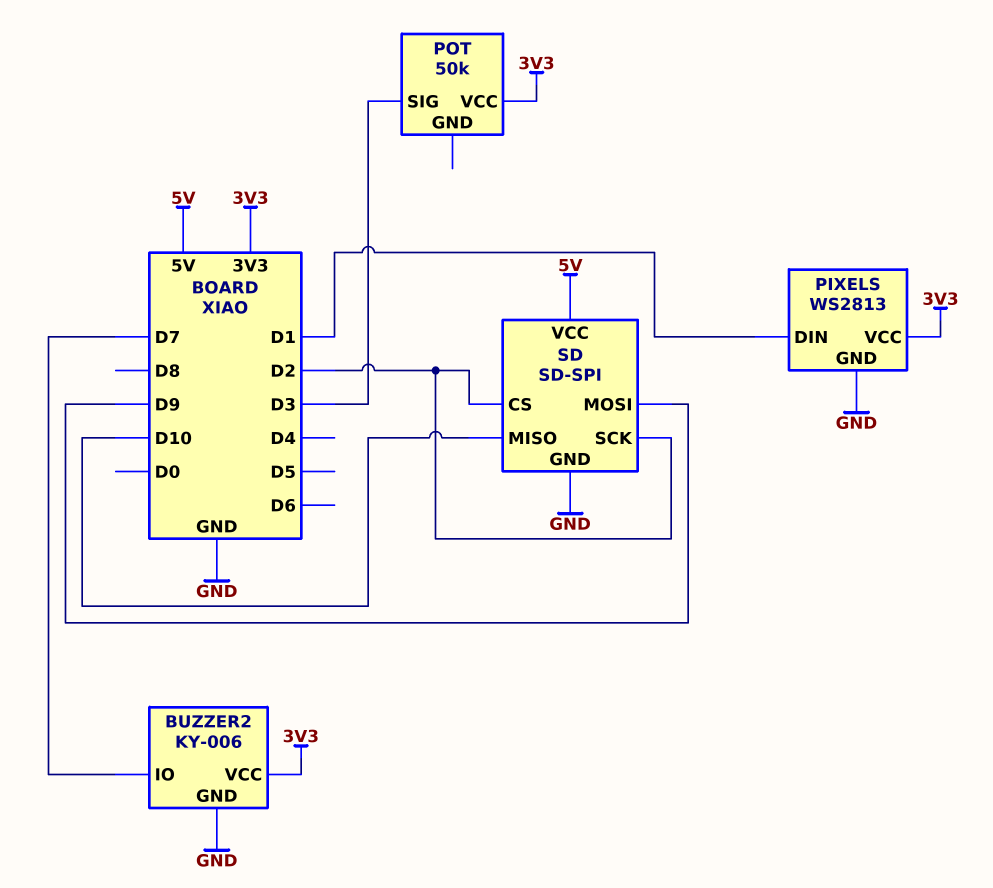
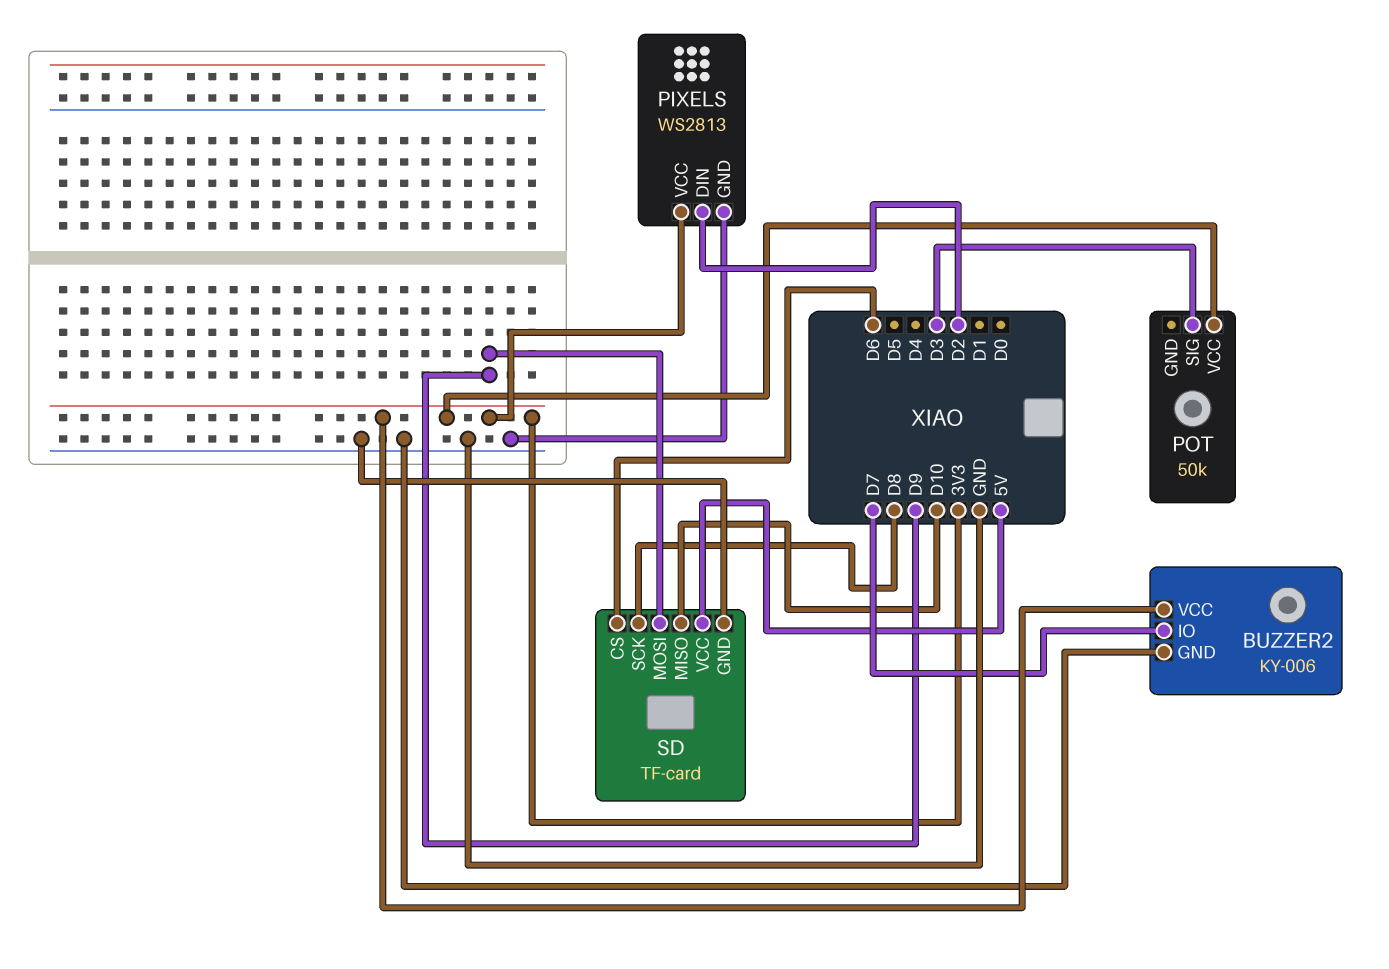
PIXELS pin DIN: D1 -> D2
SD: SD-SPI -> TF-card
SD pin CS: D2 -> D6
SD pin SCK: D2 -> D8

